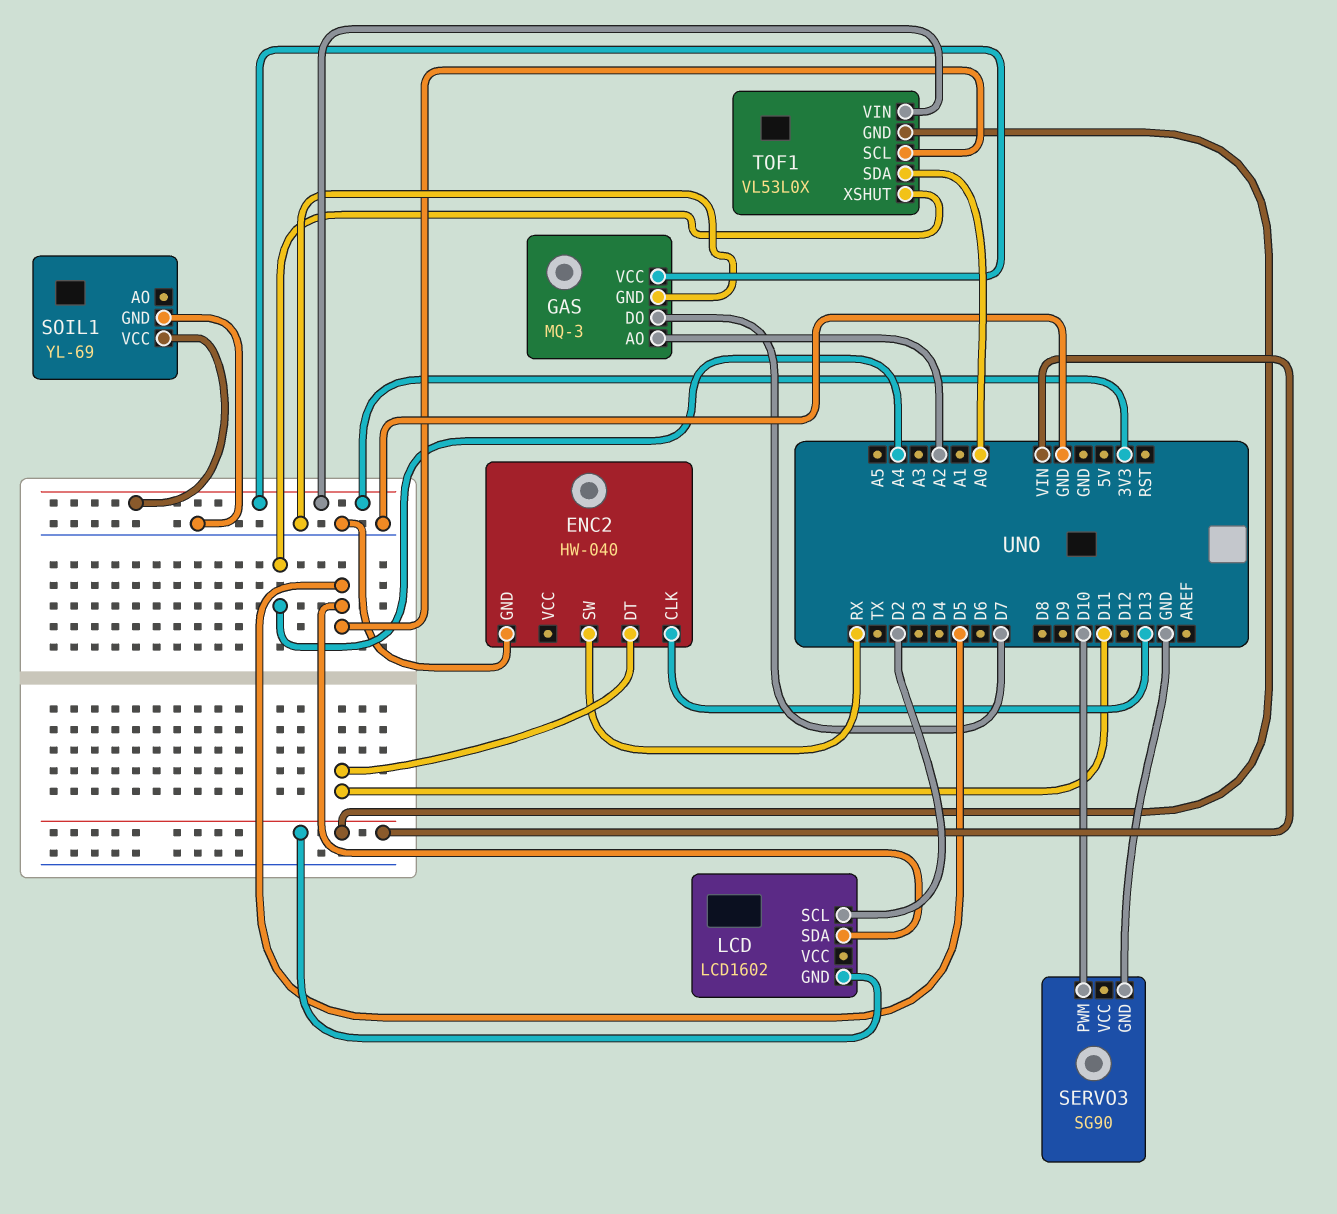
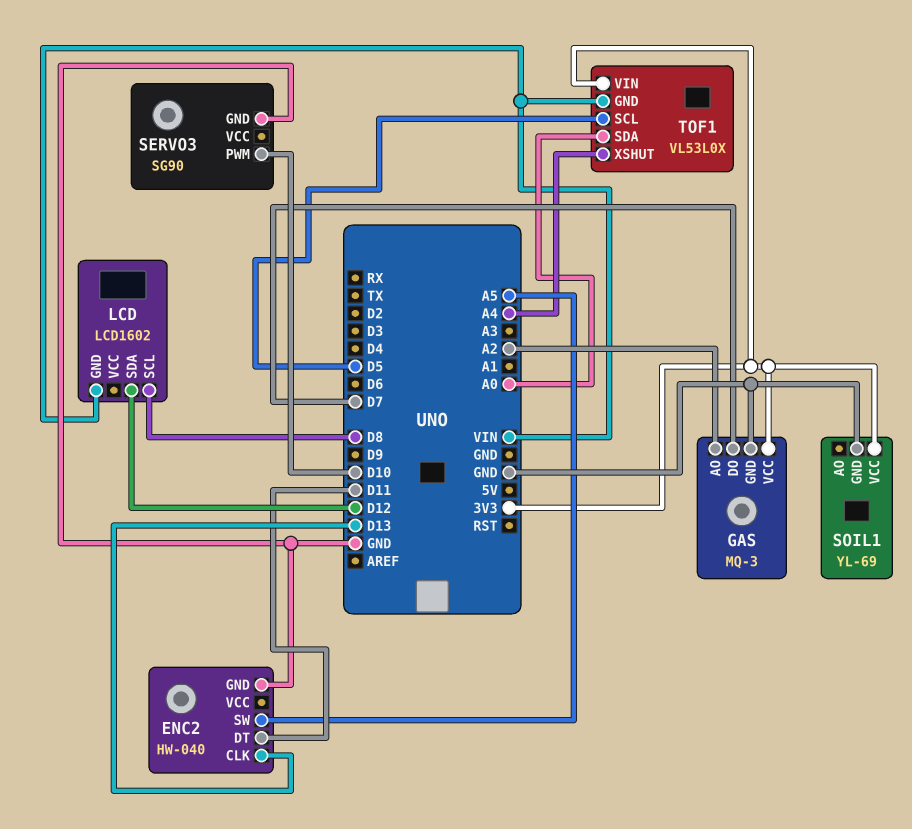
ENC2 pin SW: RX -> A5
LCD pin SCL: D2 -> D8
LCD pin SDA: D5 -> D12

